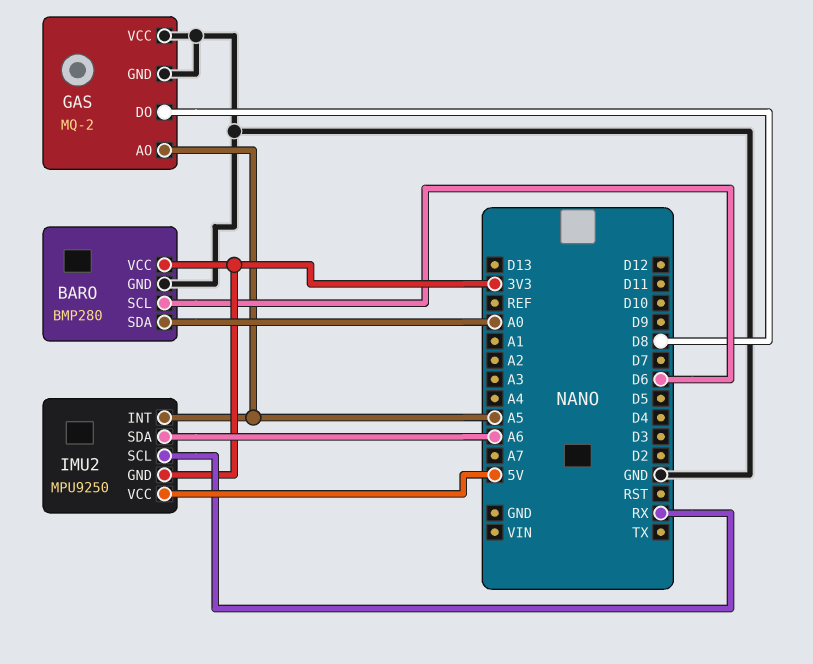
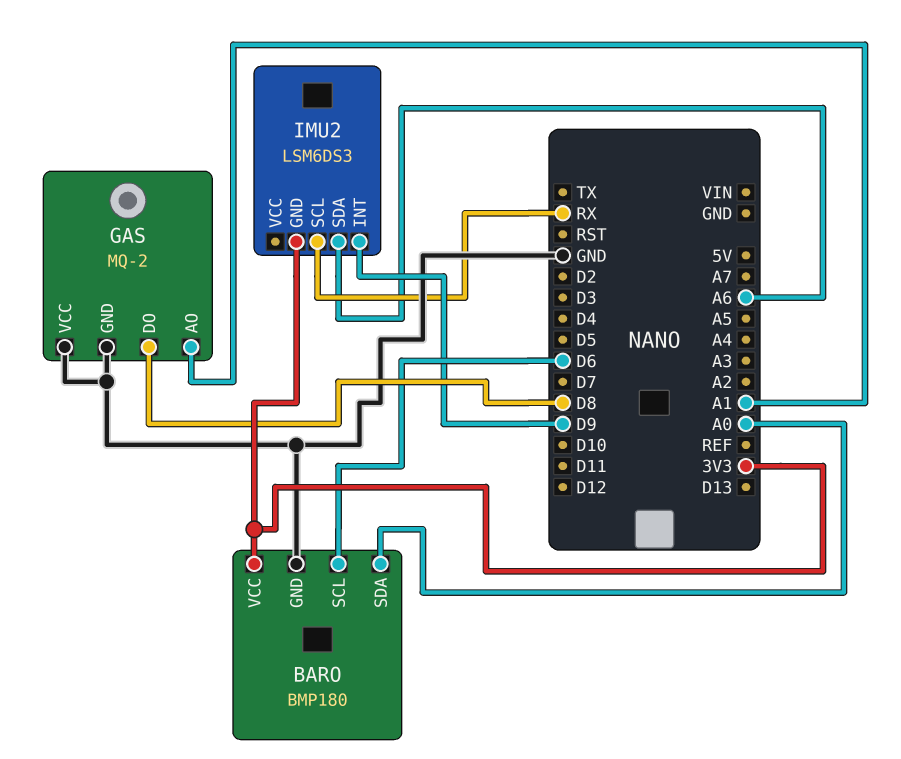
BARO: BMP280 -> BMP180
GAS pin AO: A5 -> A1
IMU2: MPU9250 -> LSM6DS3
IMU2 pin INT: A5 -> D9
IMU2 pin VCC: 5V -> none

